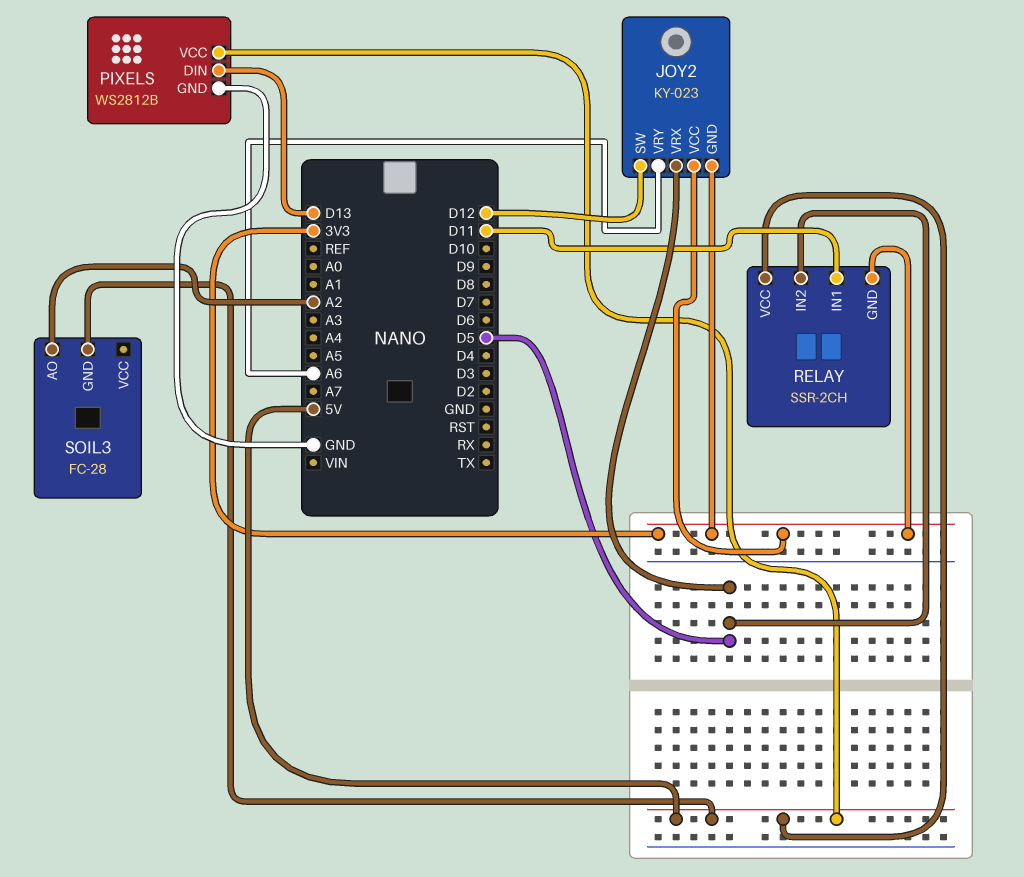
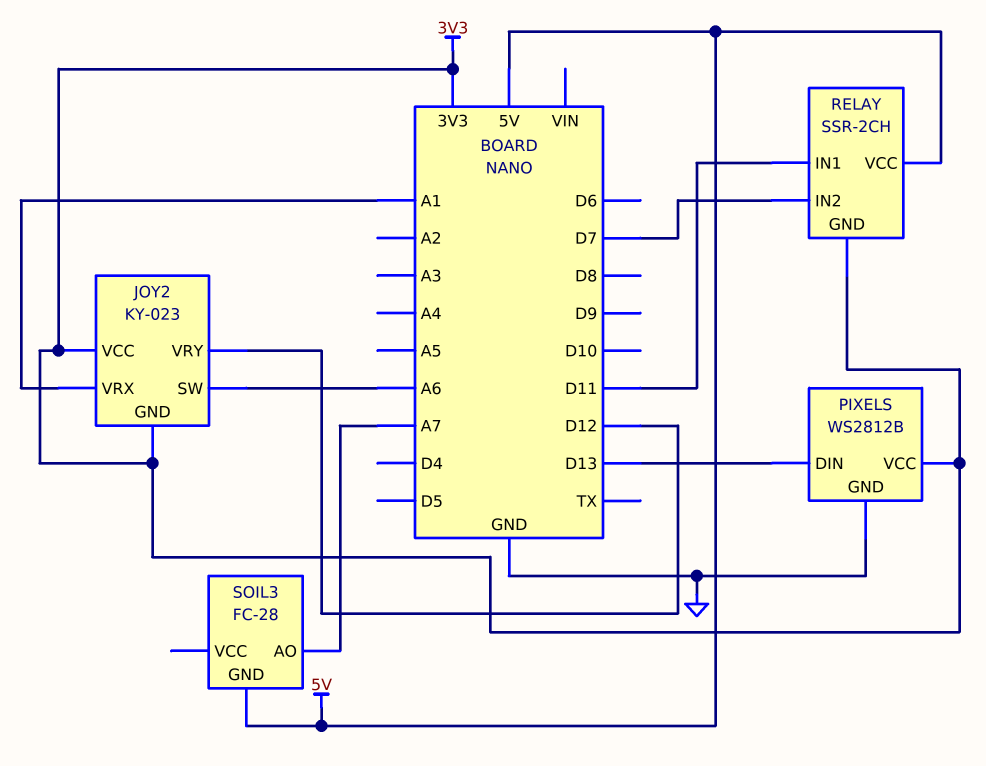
JOY2 pin SW: D12 -> A6
JOY2 pin VRX: D5 -> A1
JOY2 pin VRY: A6 -> D12
PIXELS pin VCC: 5V -> 3V3
RELAY pin IN2: D5 -> D7
SOIL3 pin AO: A2 -> A7

